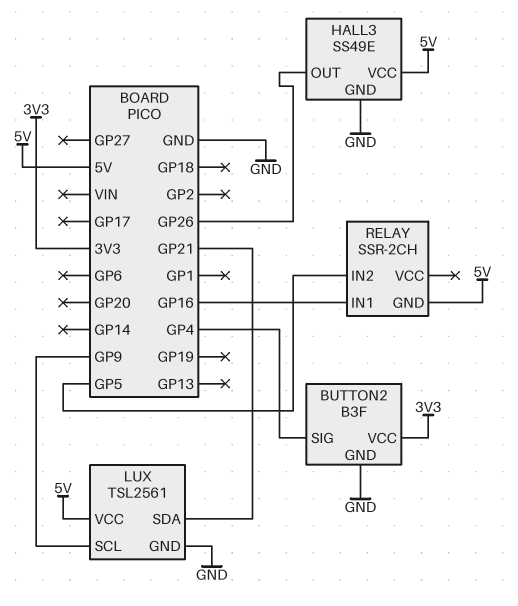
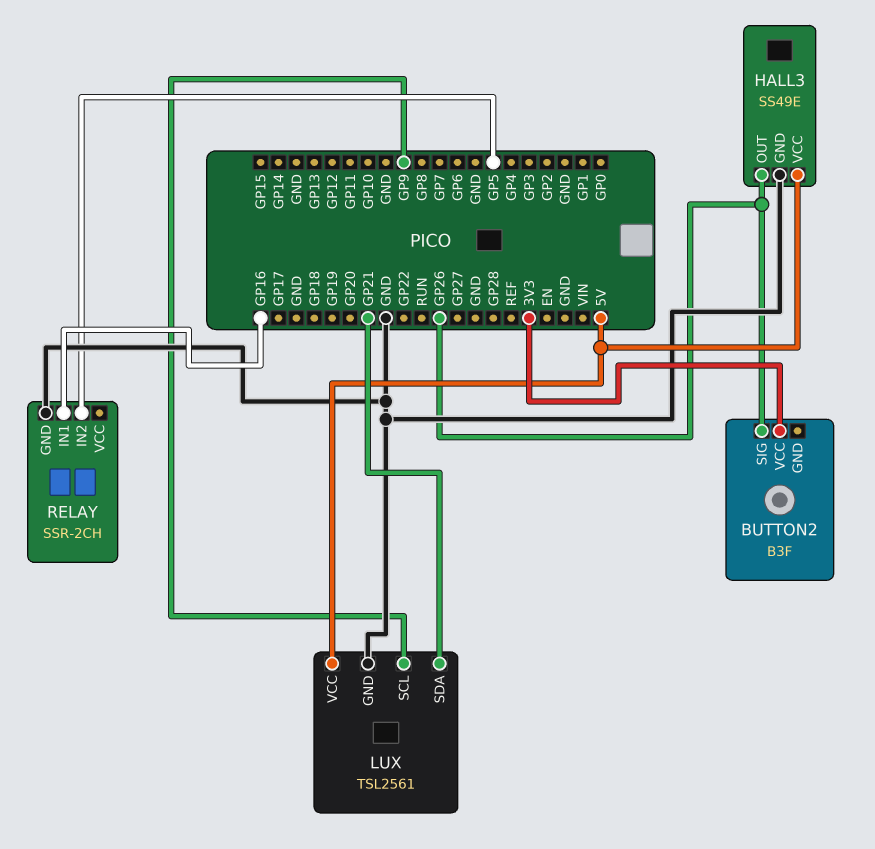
BUTTON2 pin GND: GND -> none
BUTTON2 pin SIG: GP4 -> GP26
RELAY pin GND: 5V -> GND

